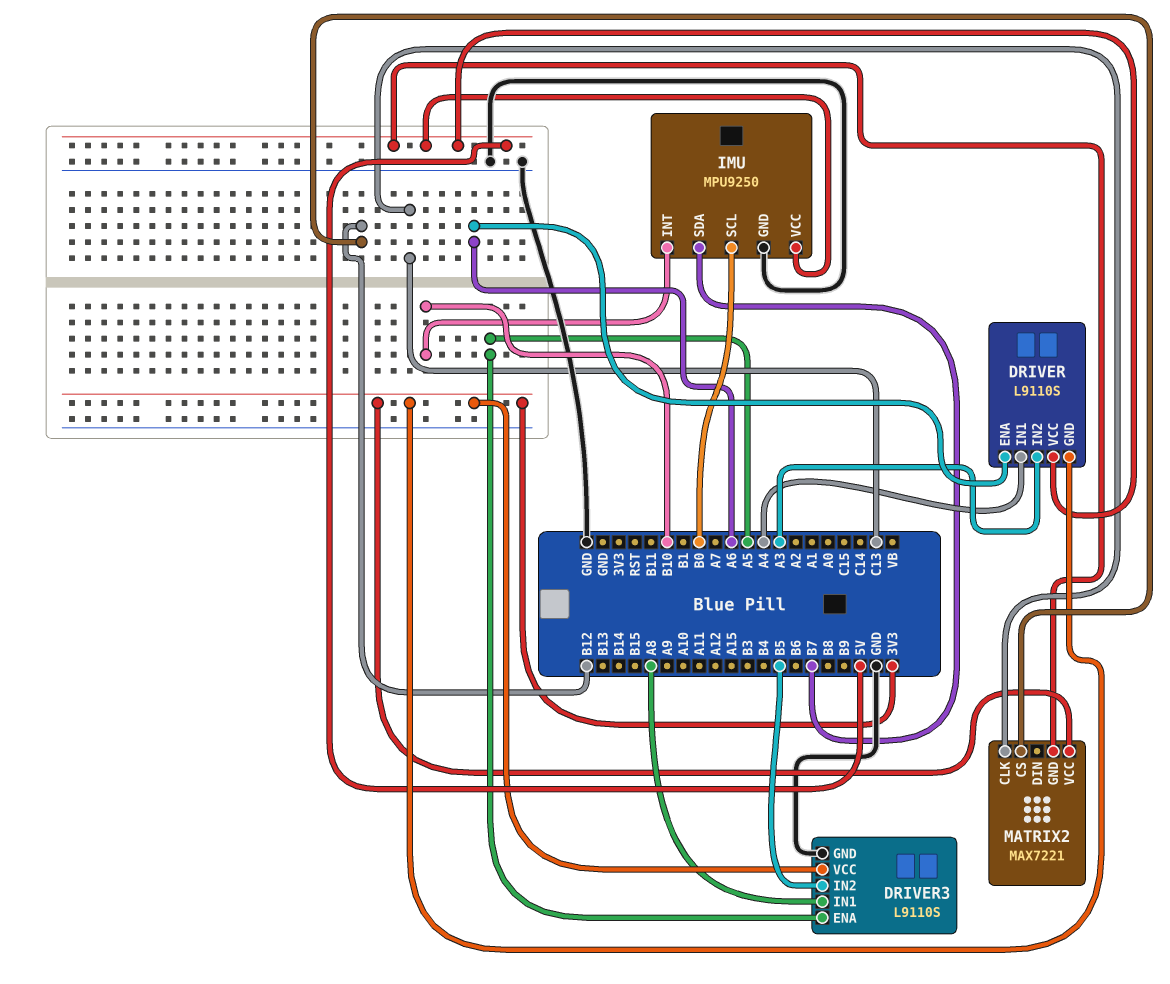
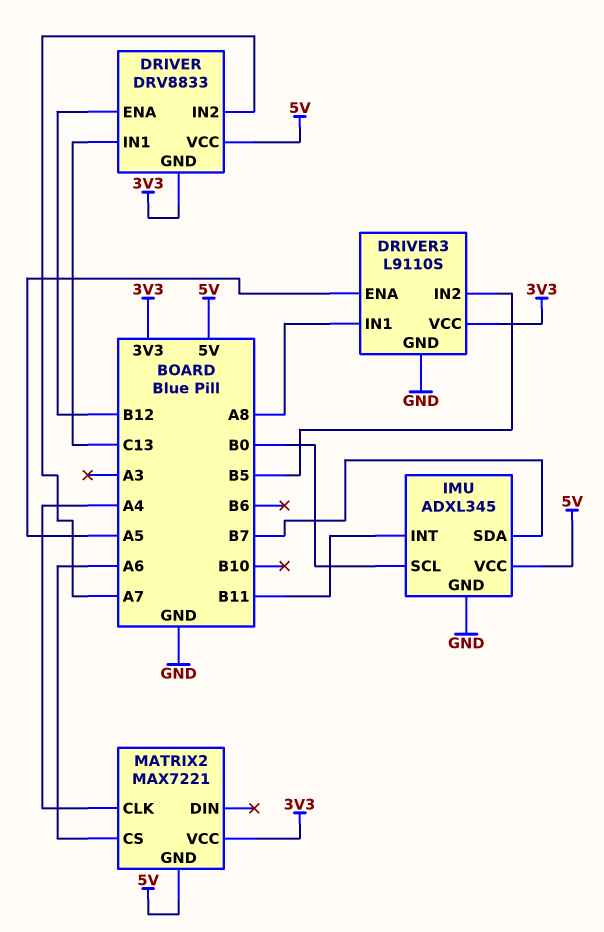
DRIVER: L9110S -> DRV8833
DRIVER pin ENA: A6 -> B12
DRIVER pin IN1: A4 -> C13
DRIVER pin IN2: A3 -> A7
IMU: MPU9250 -> ADXL345
IMU pin INT: B10 -> B11
MATRIX2 pin CLK: C13 -> A4
MATRIX2 pin CS: B12 -> A6

